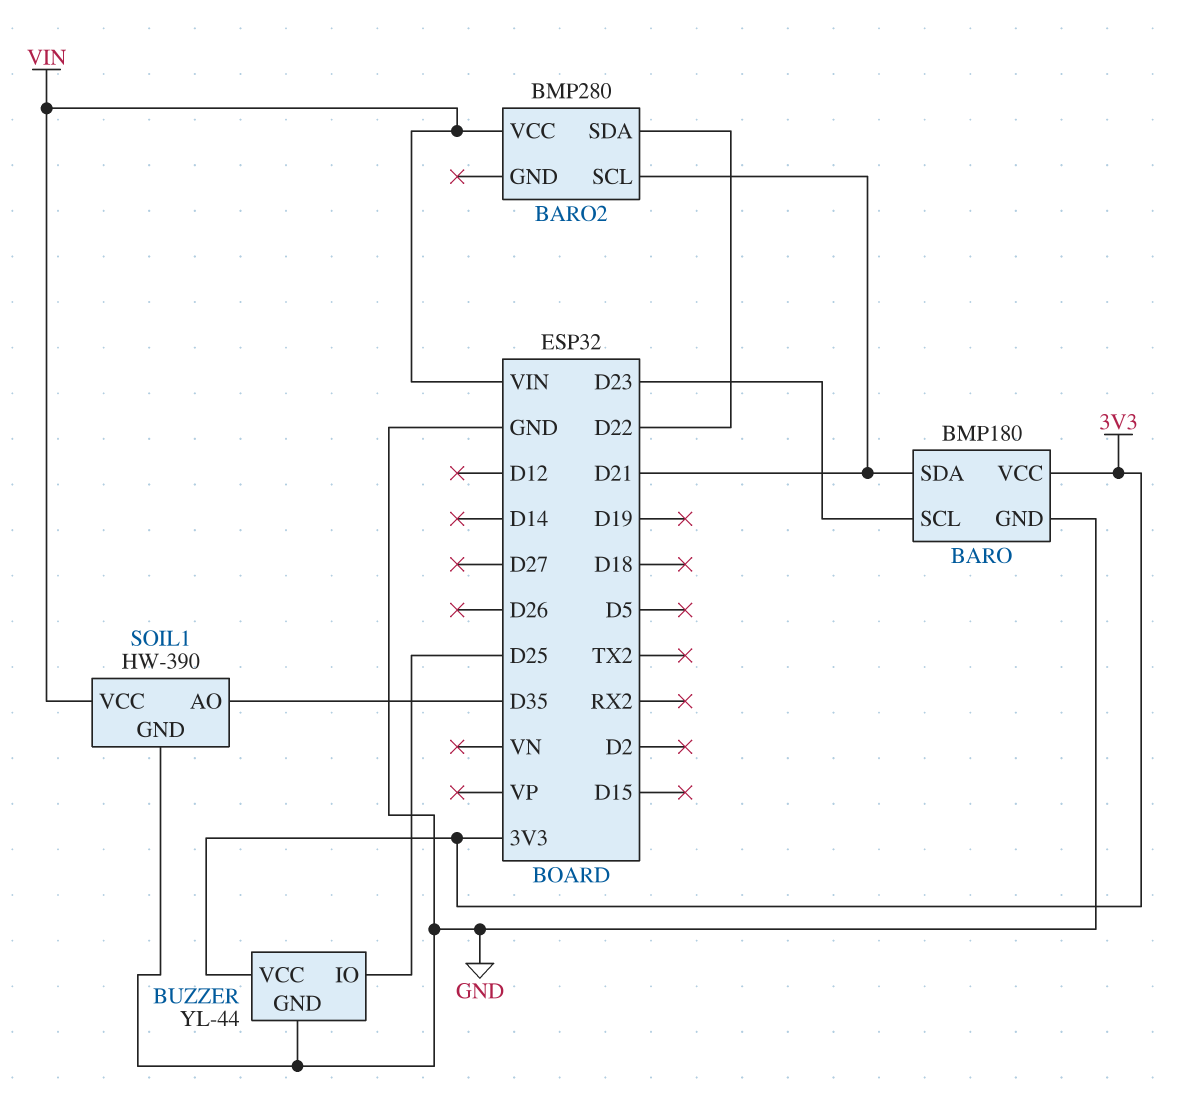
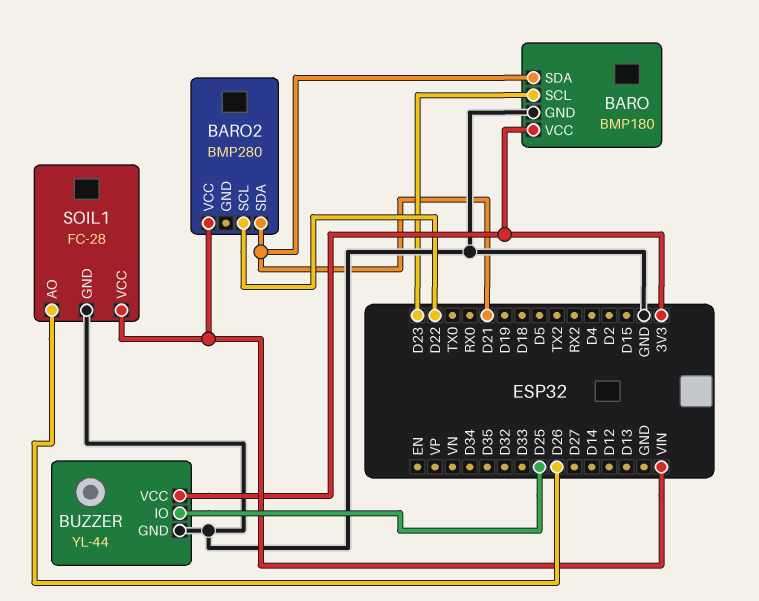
BARO2 pin SCL: D21 -> D22
BARO2 pin SDA: D22 -> D21
SOIL1: HW-390 -> FC-28
SOIL1 pin AO: D35 -> D26

